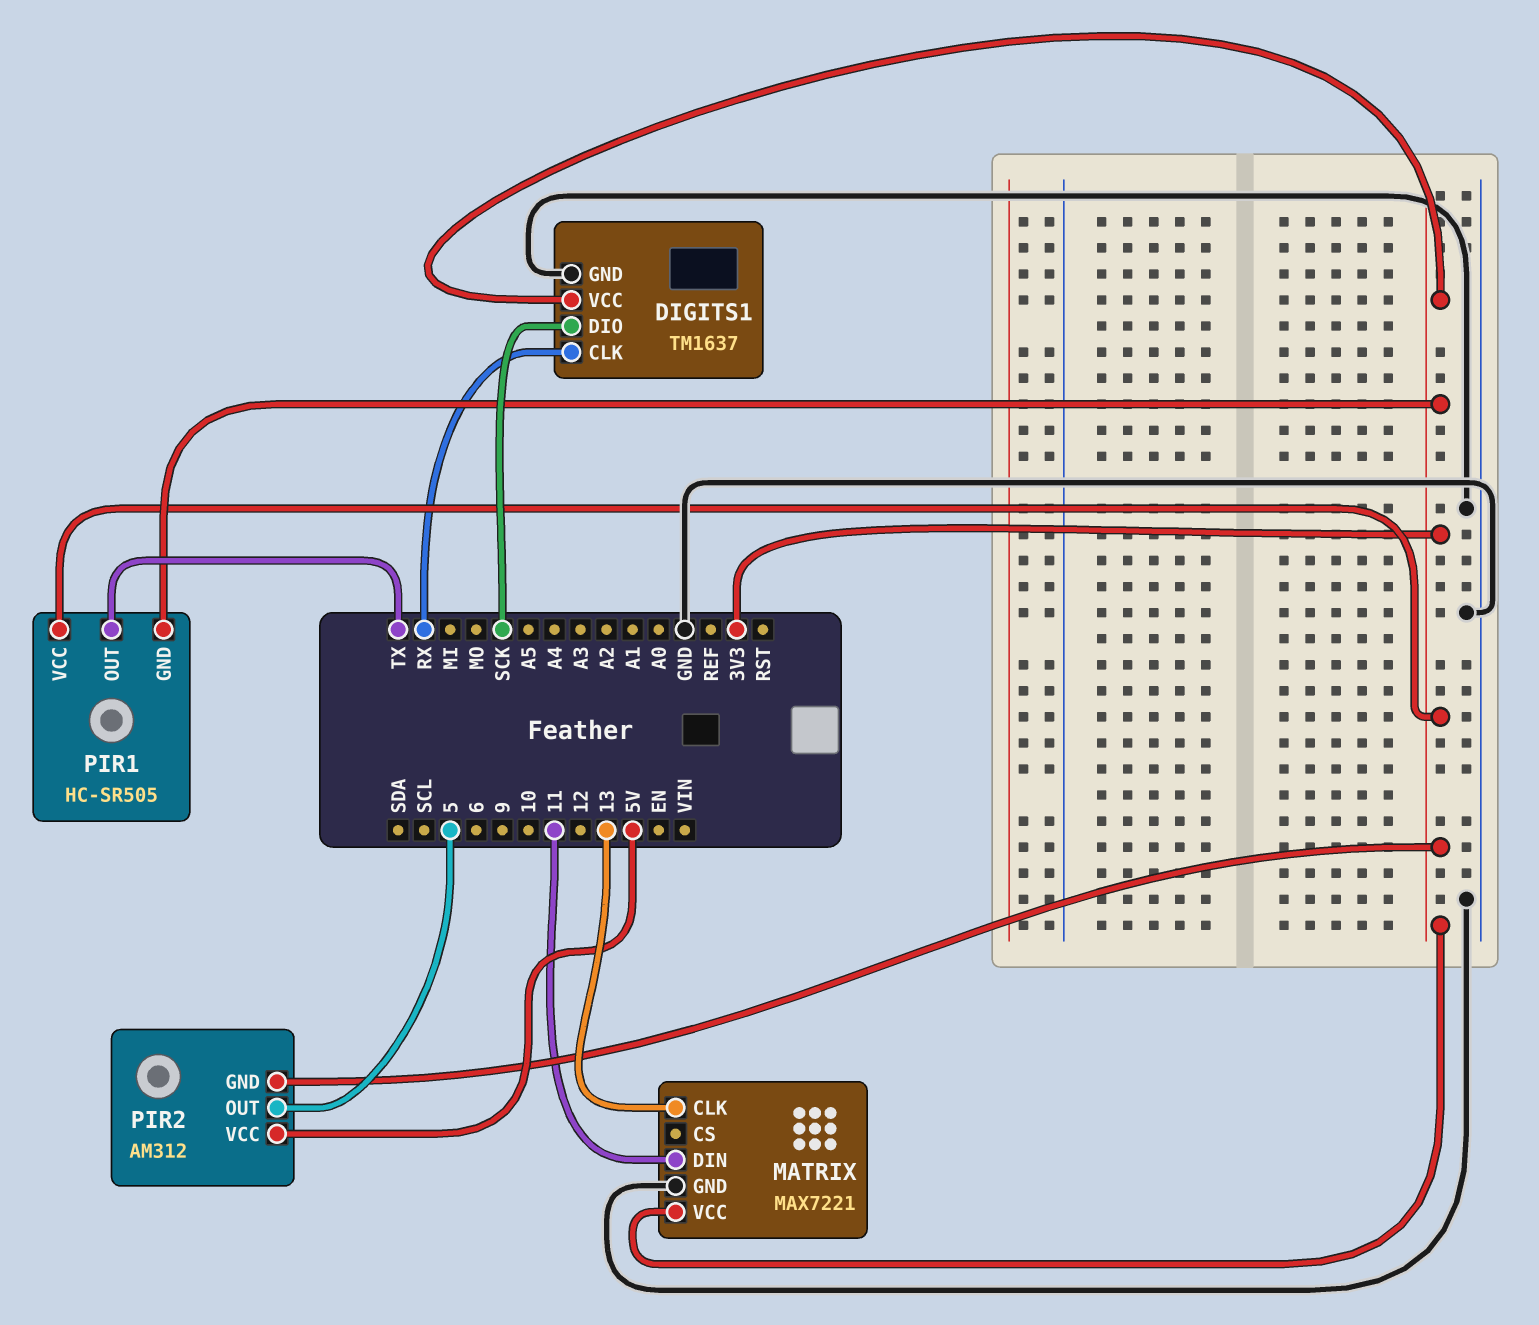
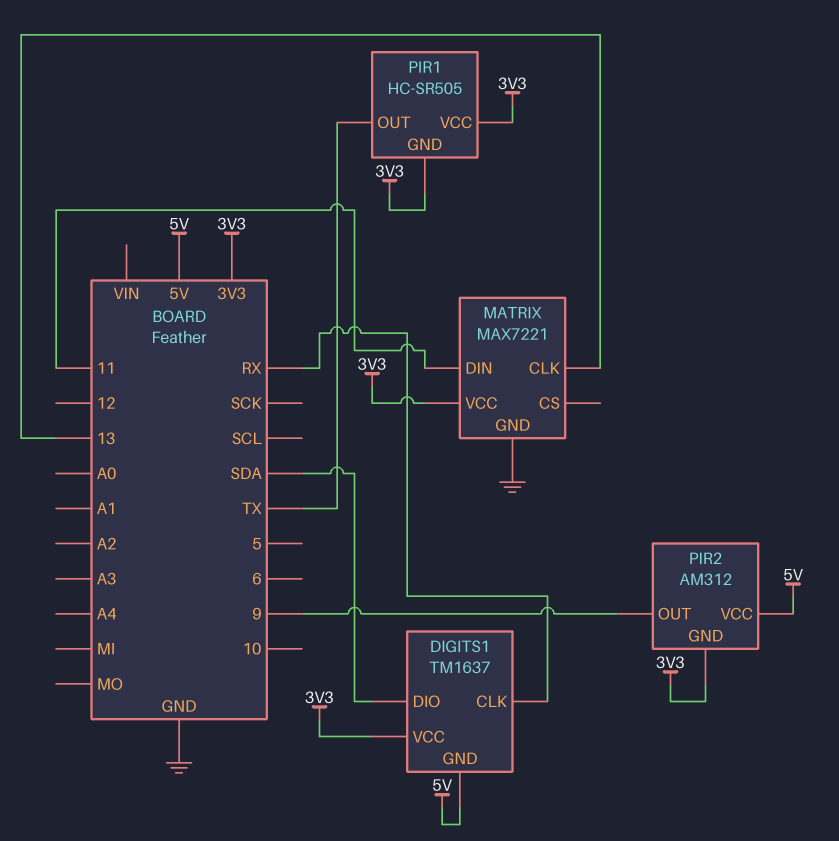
DIGITS1 pin DIO: SCK -> SDA
DIGITS1 pin GND: GND -> 5V
PIR2 pin OUT: 5 -> 9

